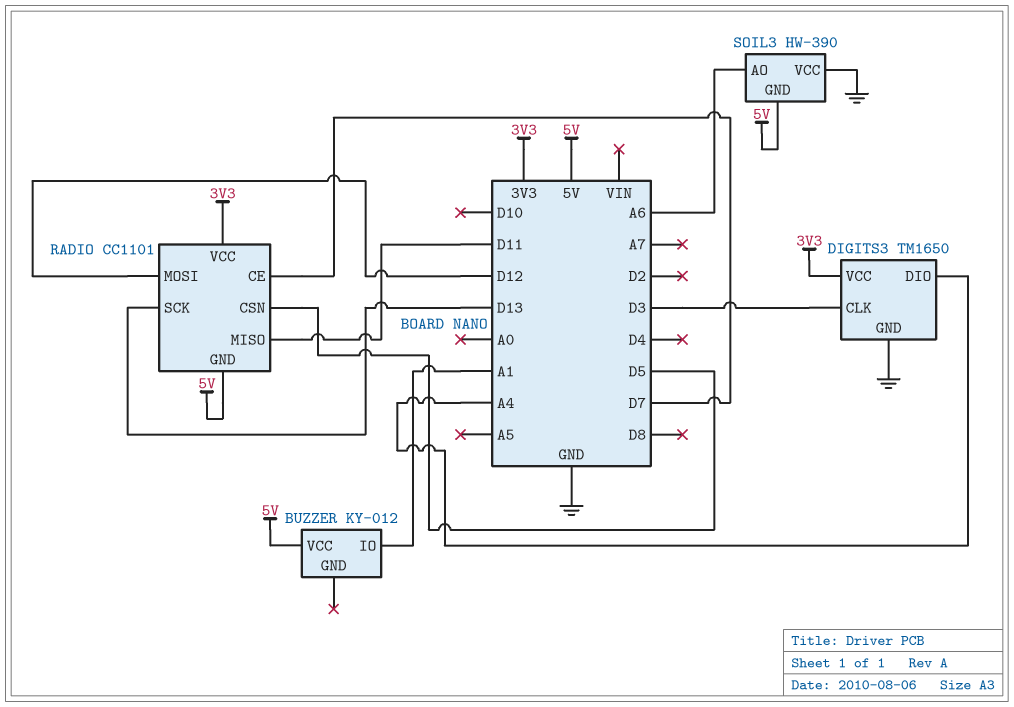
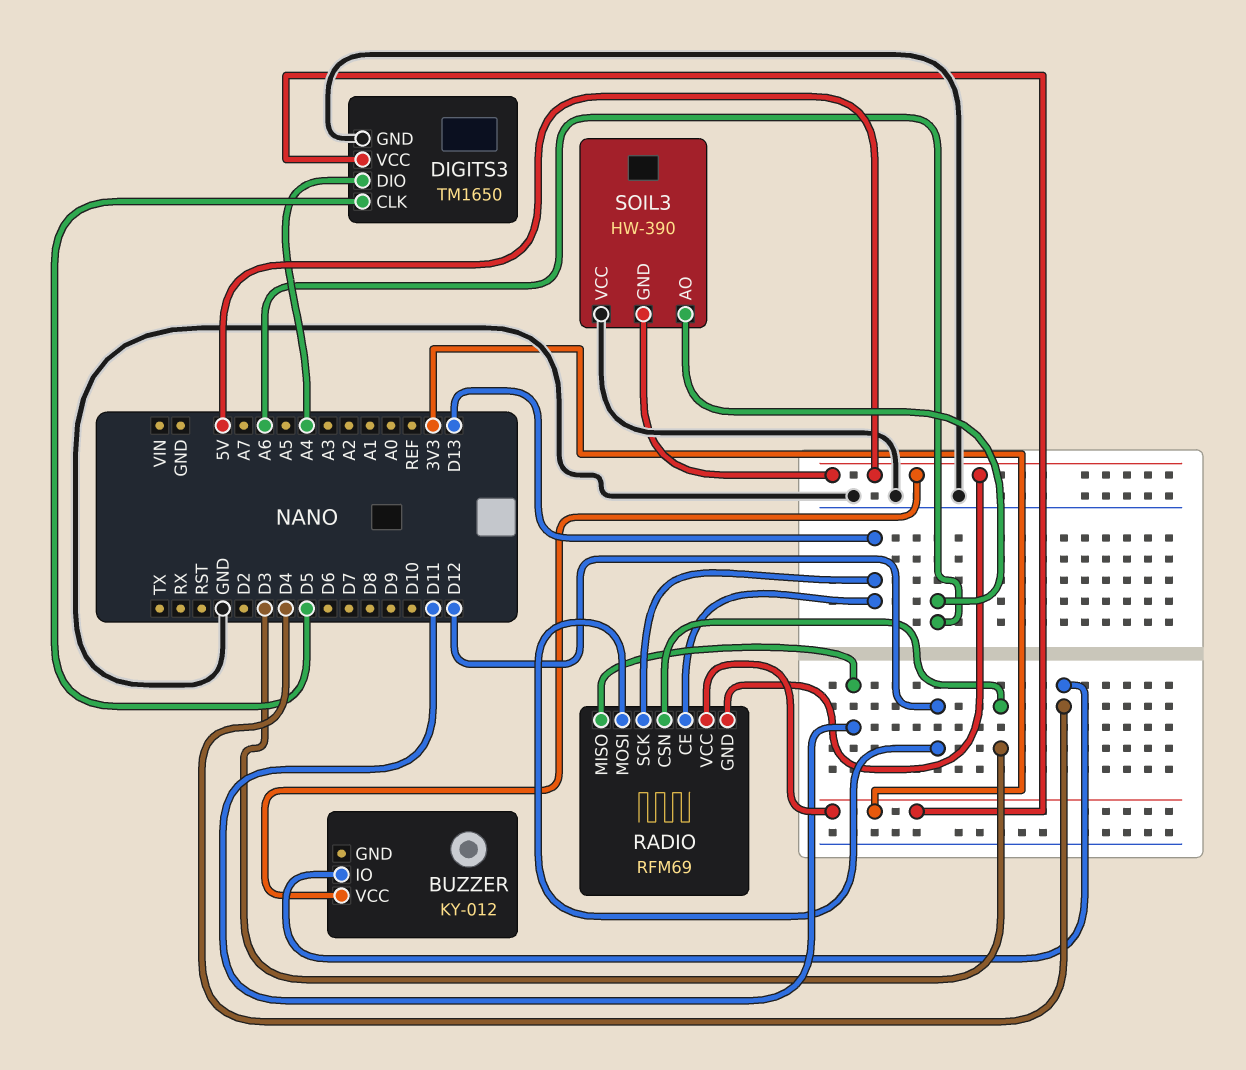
BUZZER pin IO: A1 -> D4
DIGITS3 pin CLK: D3 -> D5
RADIO: CC1101 -> RFM69
RADIO pin CE: D7 -> D13
RADIO pin CSN: D5 -> D3

